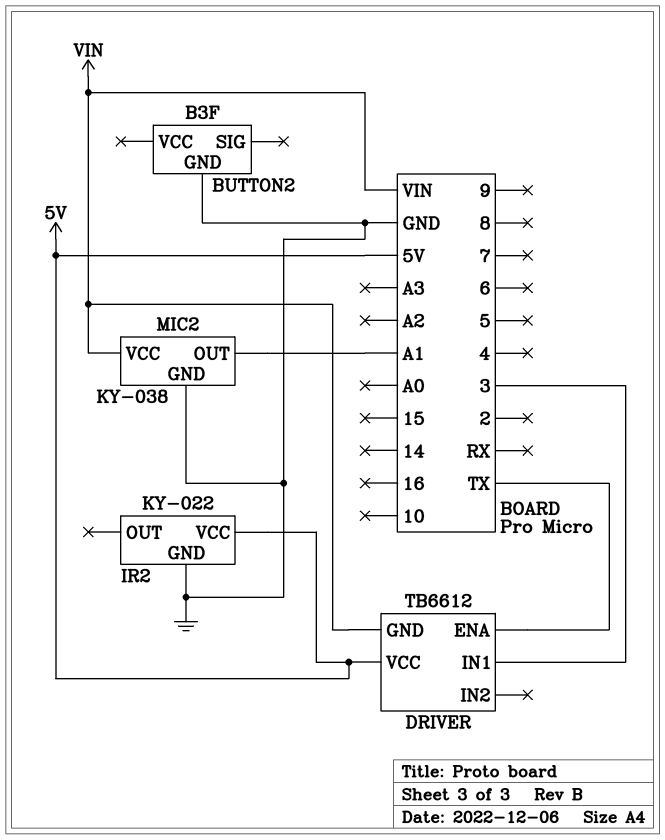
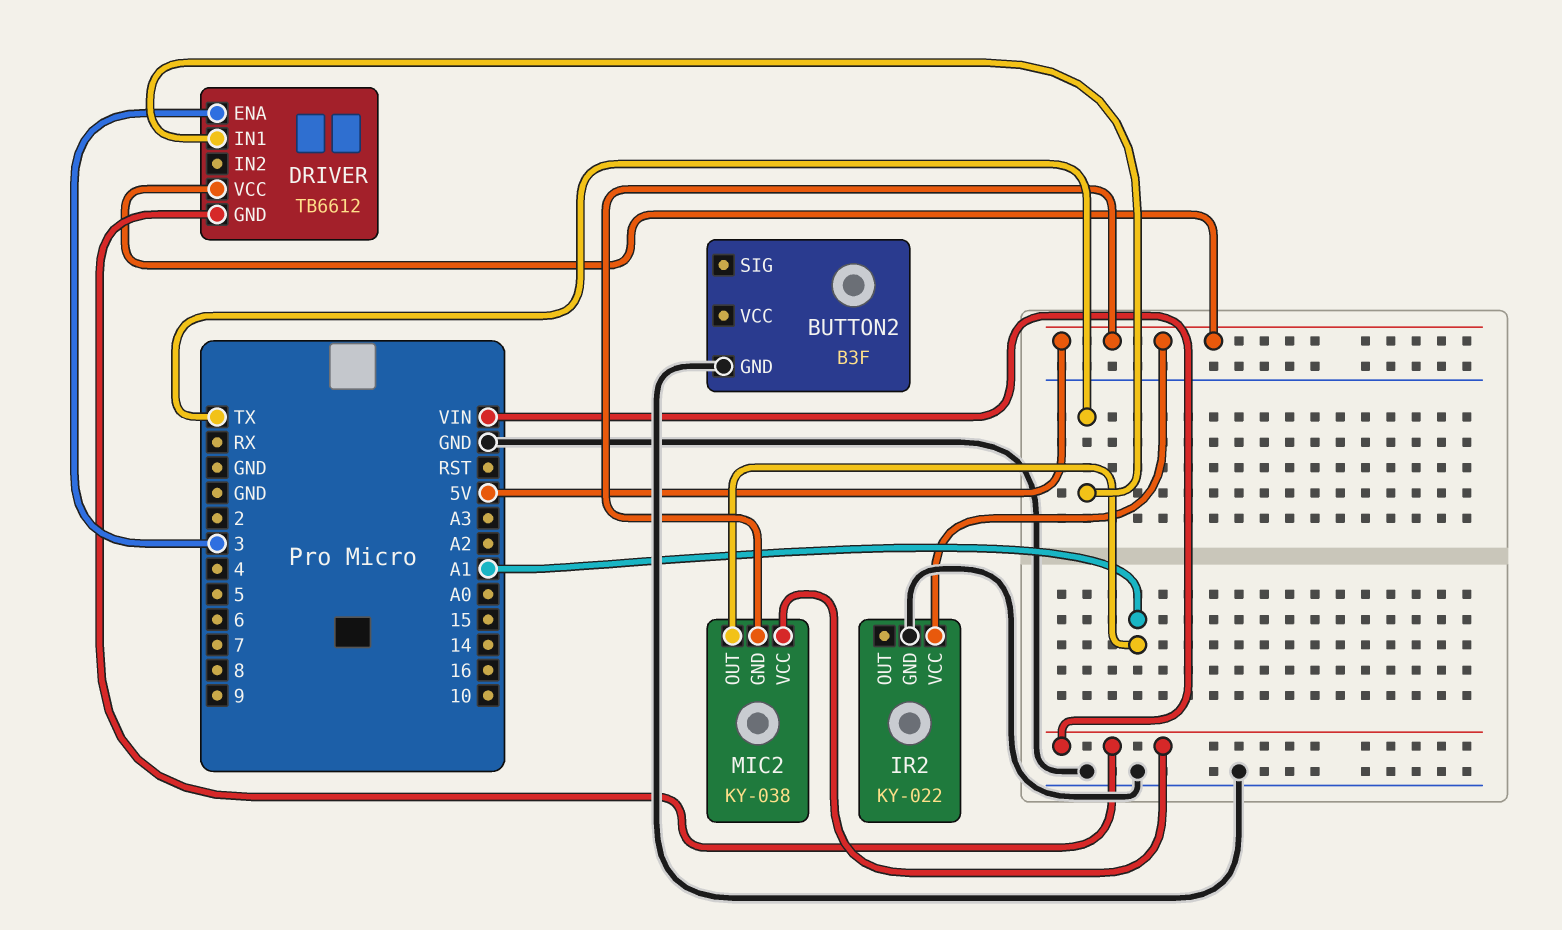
DRIVER pin ENA: TX -> 3
DRIVER pin IN1: 3 -> TX
MIC2 pin GND: GND -> 5V

